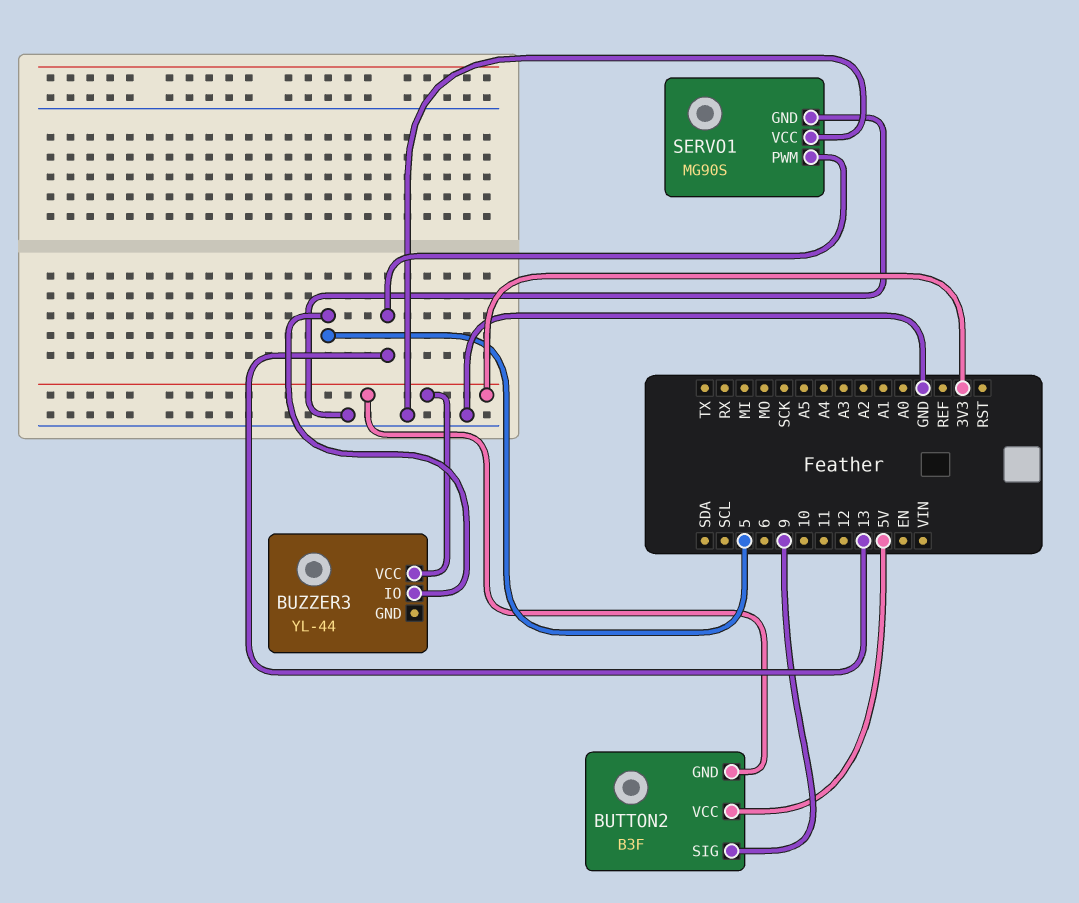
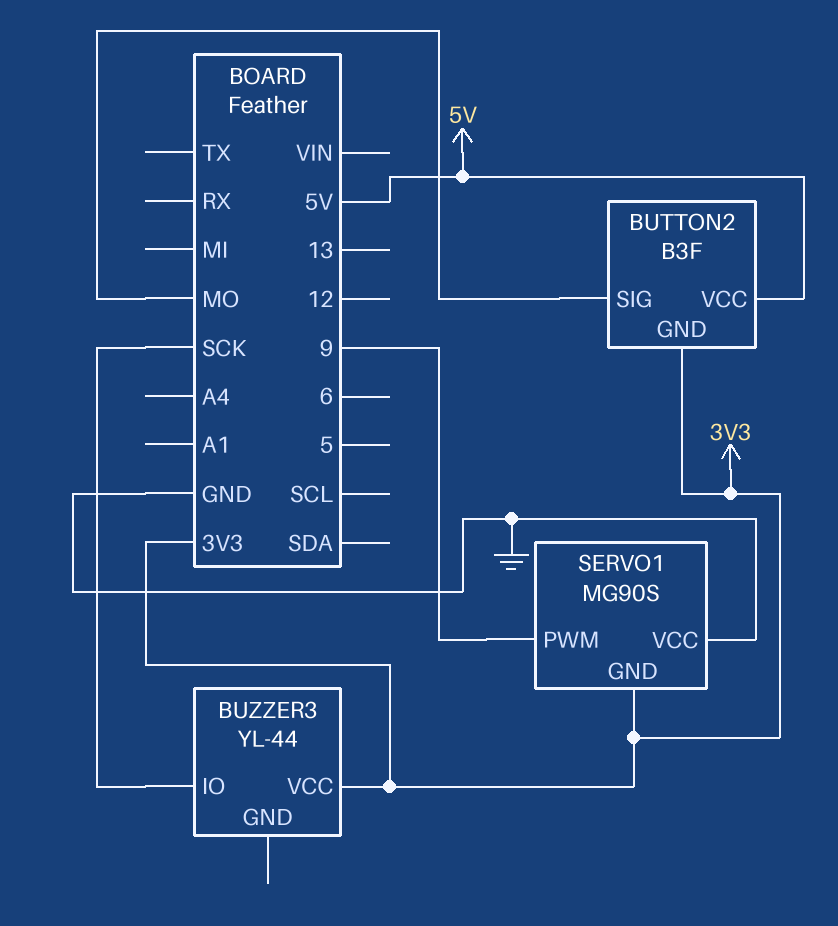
BUTTON2 pin SIG: 9 -> MO
BUZZER3 pin IO: 5 -> SCK
SERVO1 pin GND: GND -> 3V3
SERVO1 pin PWM: 13 -> 9

